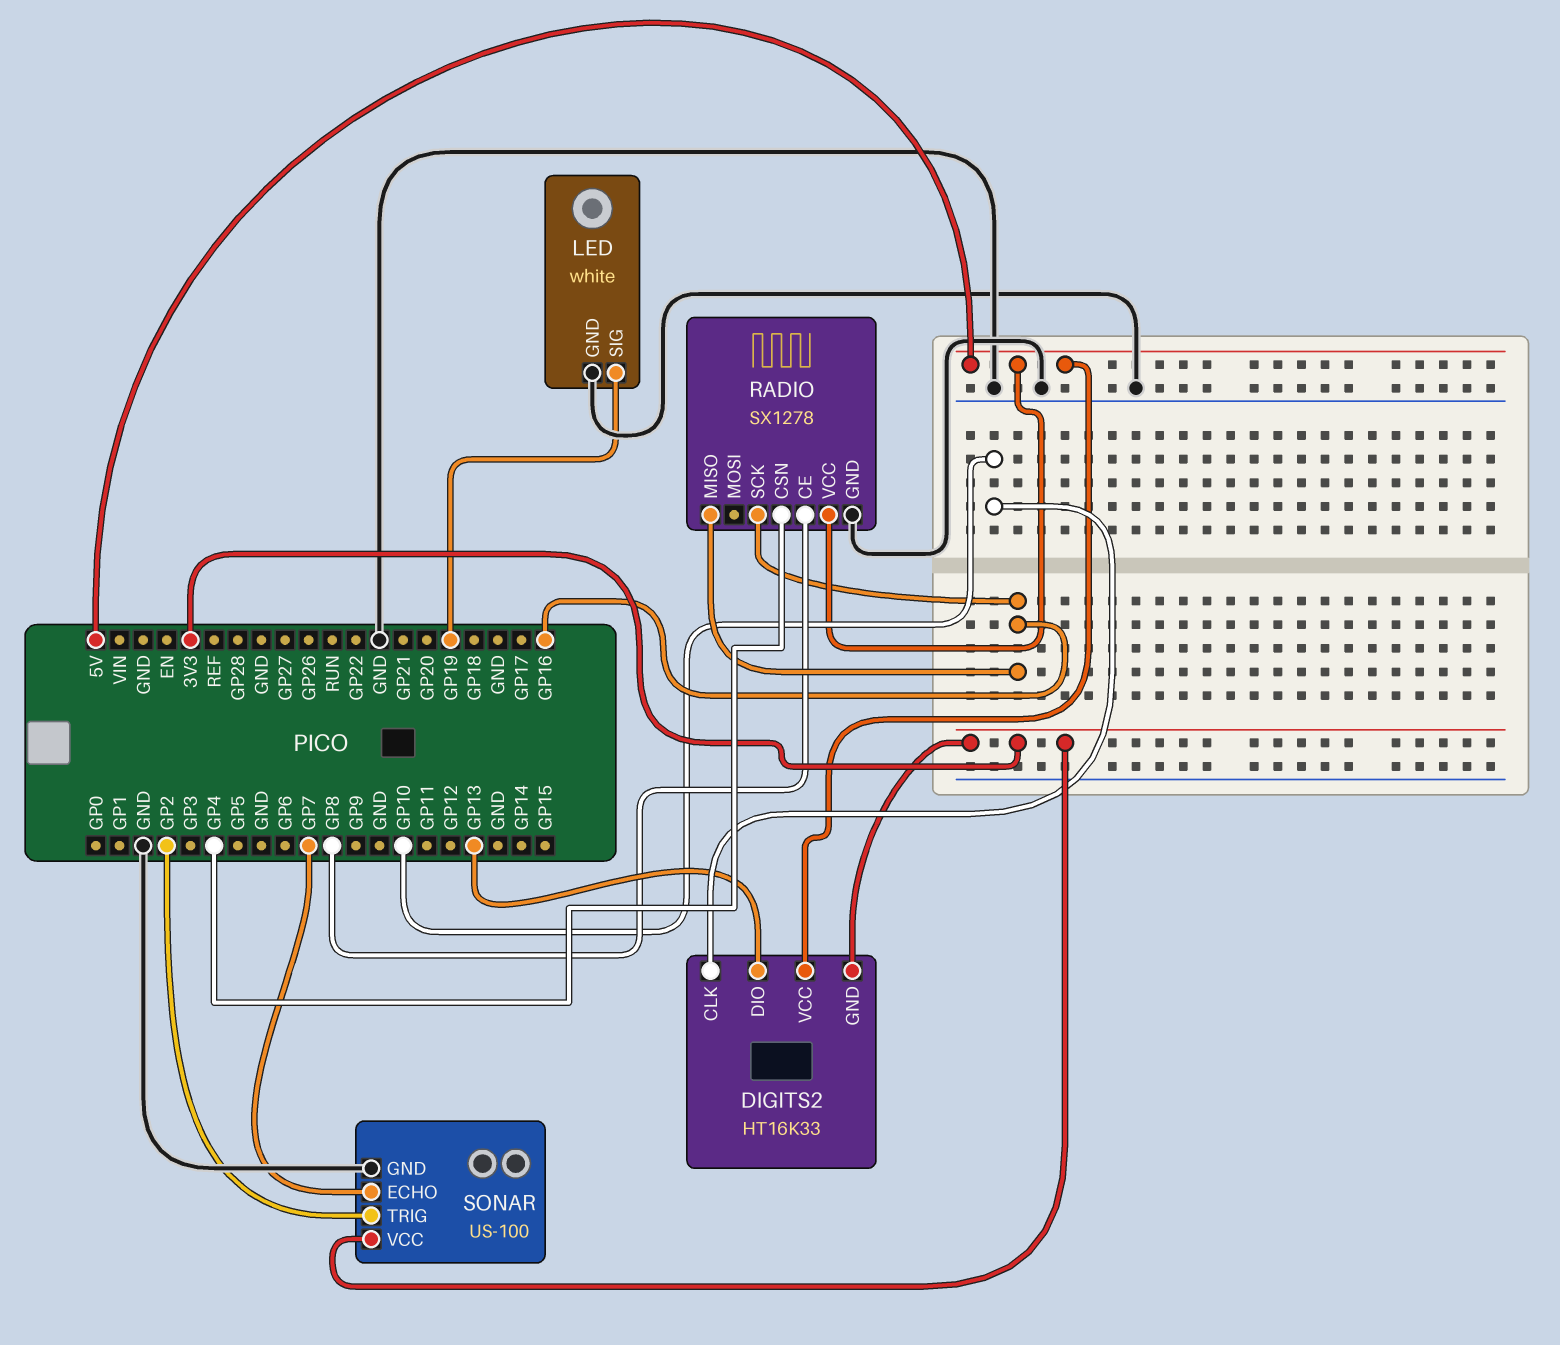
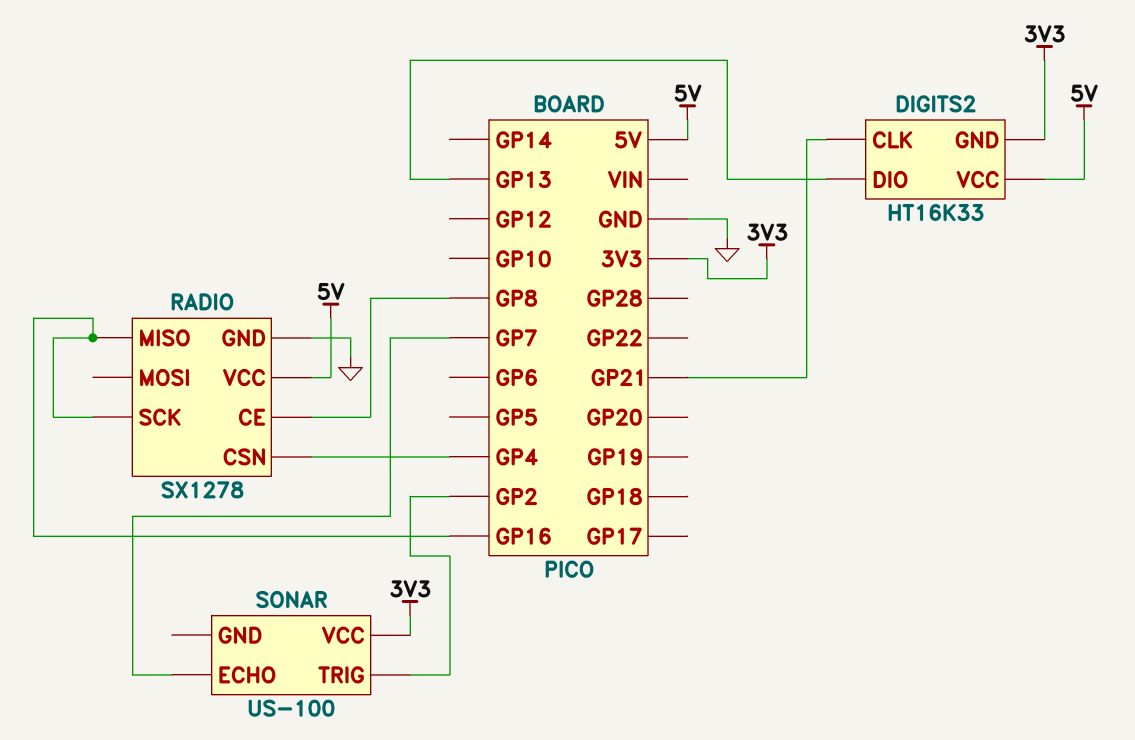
DIGITS2 pin CLK: GP10 -> GP21
LED: white -> none
LED pin GND: GND -> none
LED pin SIG: GP19 -> none
SONAR pin GND: GND -> none

